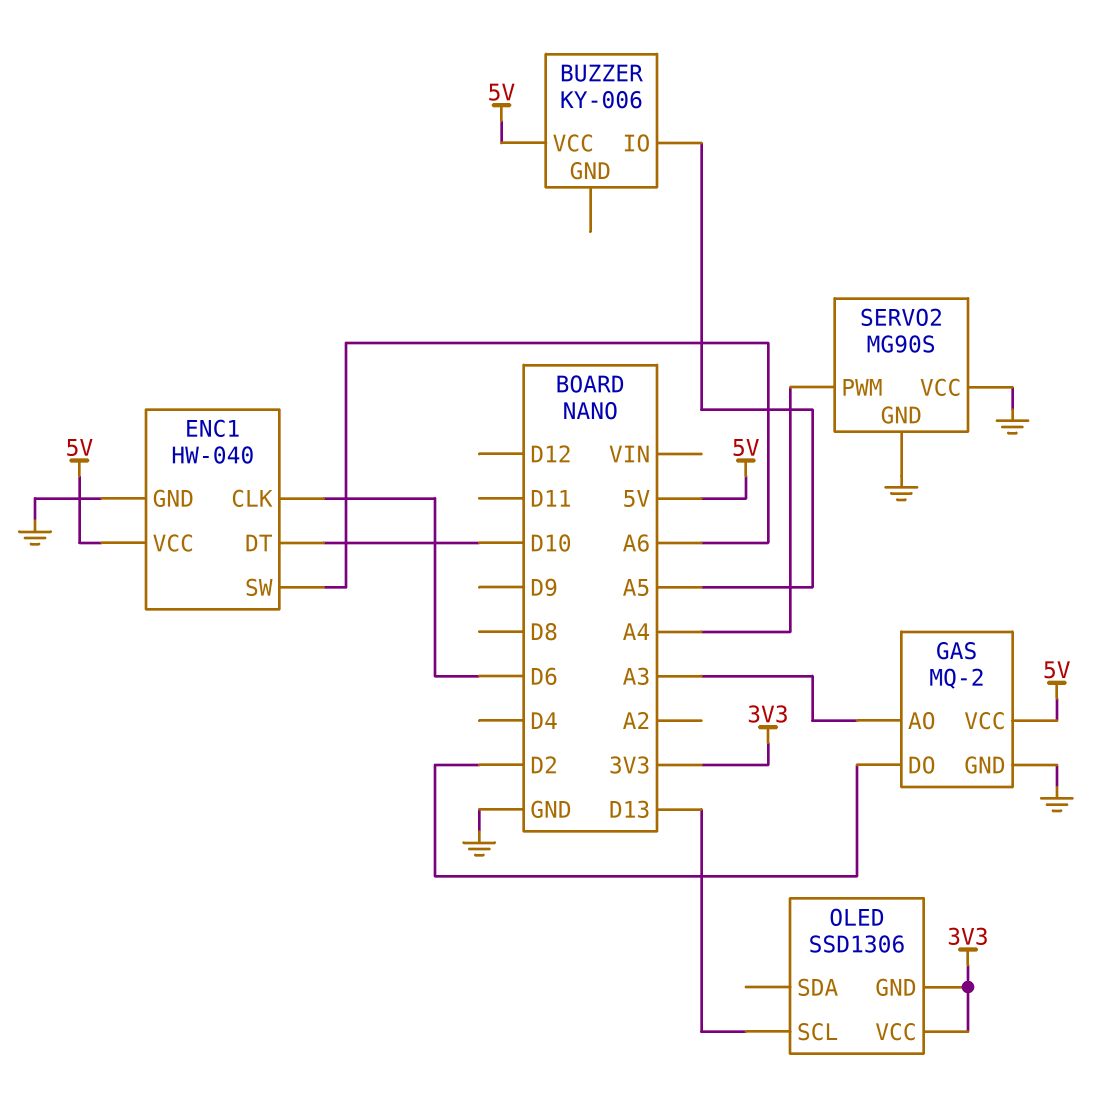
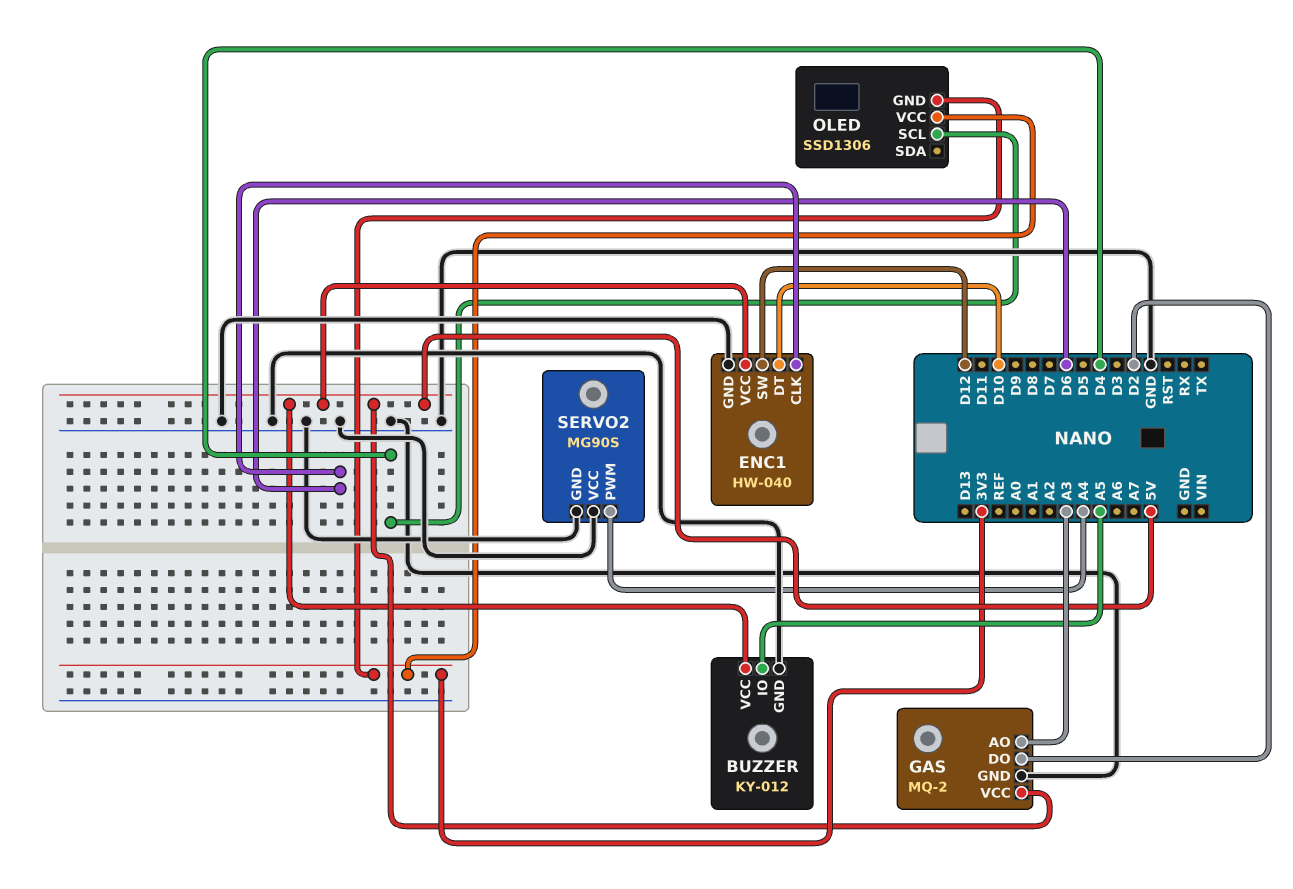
BUZZER: KY-006 -> KY-012
BUZZER pin GND: none -> GND
ENC1 pin SW: A6 -> D12
OLED pin SCL: D13 -> D4

